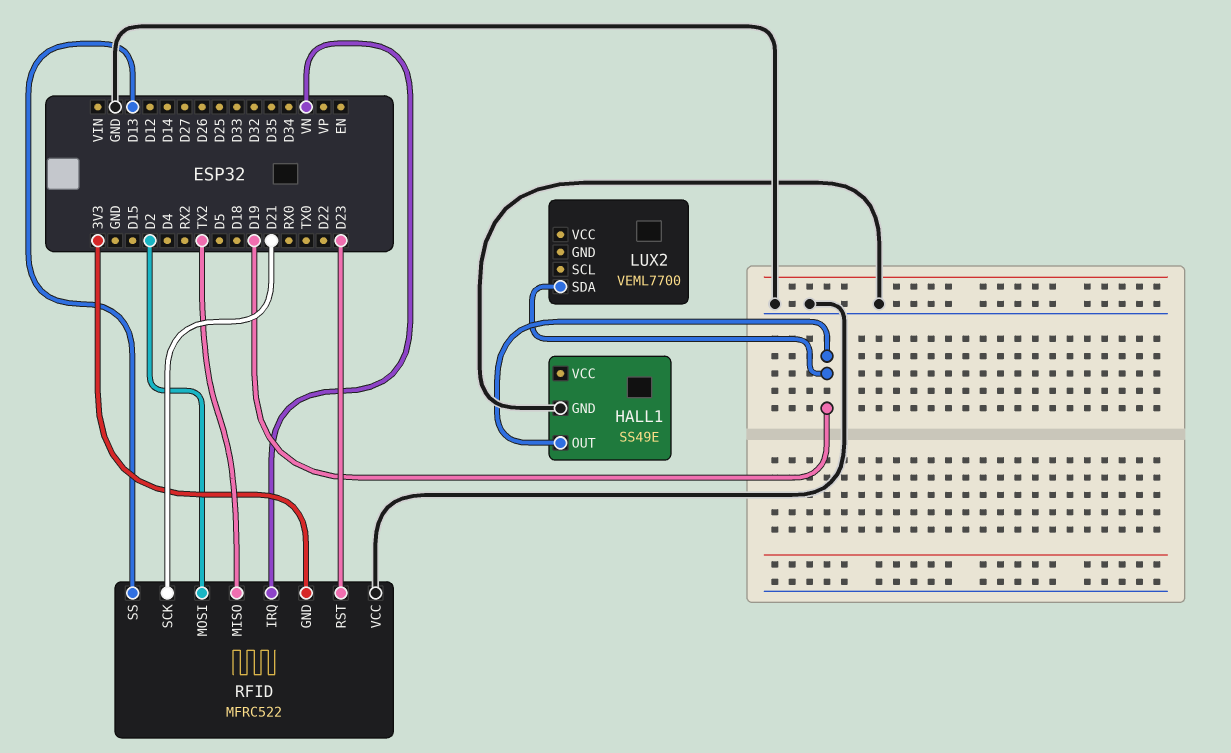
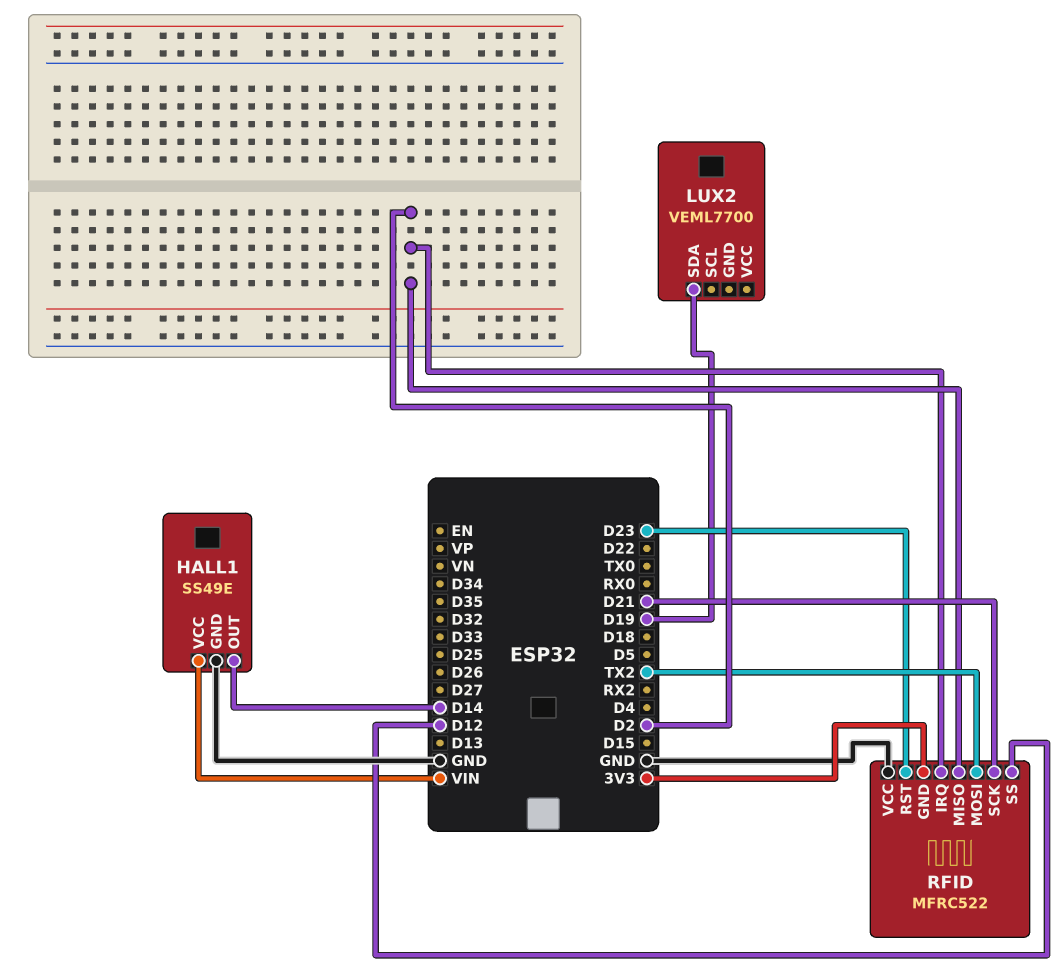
HALL1 pin OUT: D19 -> D14
HALL1 pin VCC: none -> VIN
RFID pin IRQ: VN -> D2
RFID pin MISO: TX2 -> D2
RFID pin MOSI: D2 -> TX2
RFID pin SS: D13 -> D12

